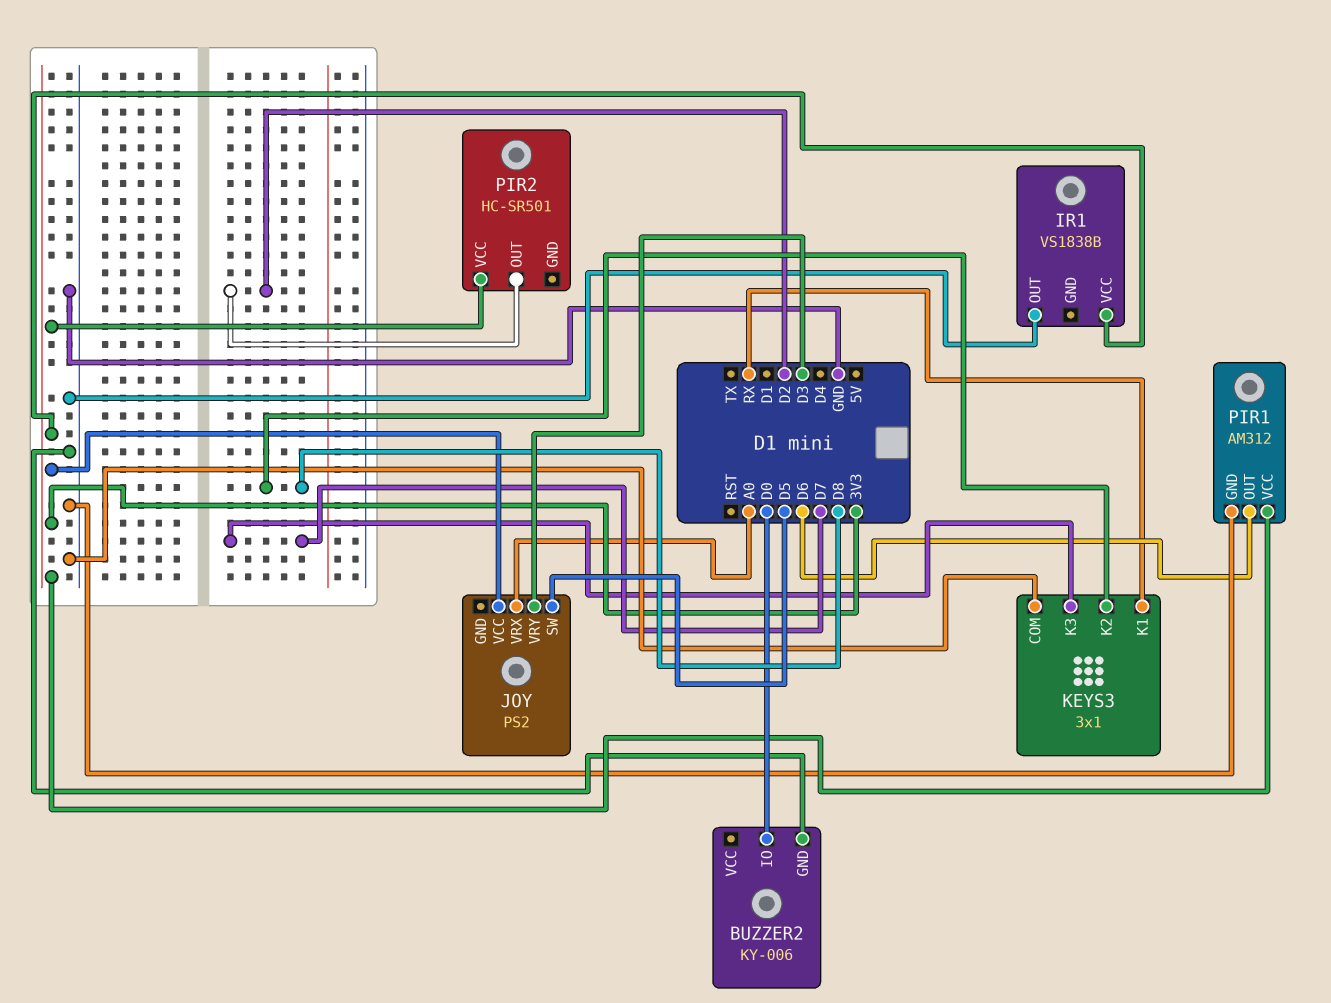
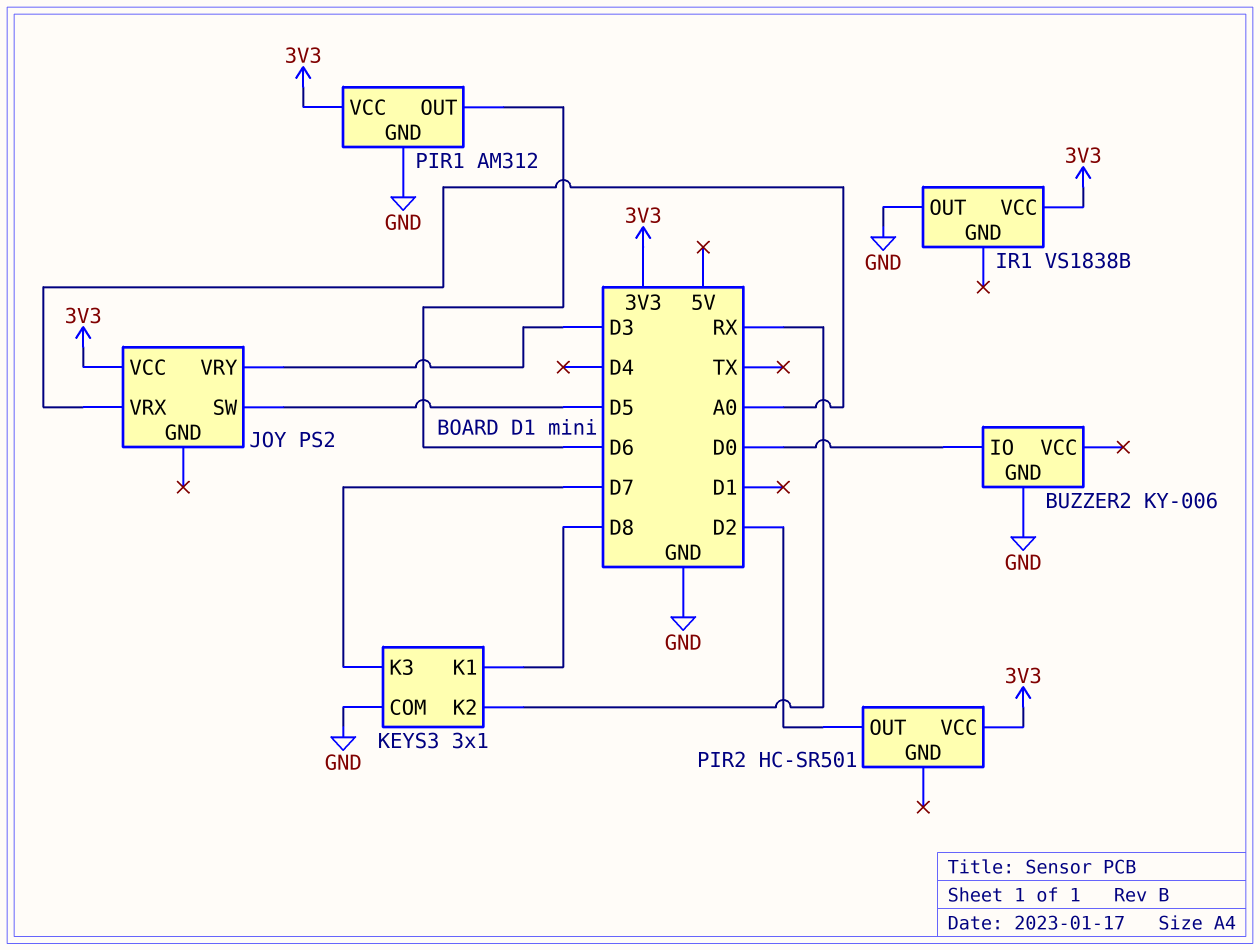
KEYS3 pin K1: RX -> D8
KEYS3 pin K2: D8 -> RX

